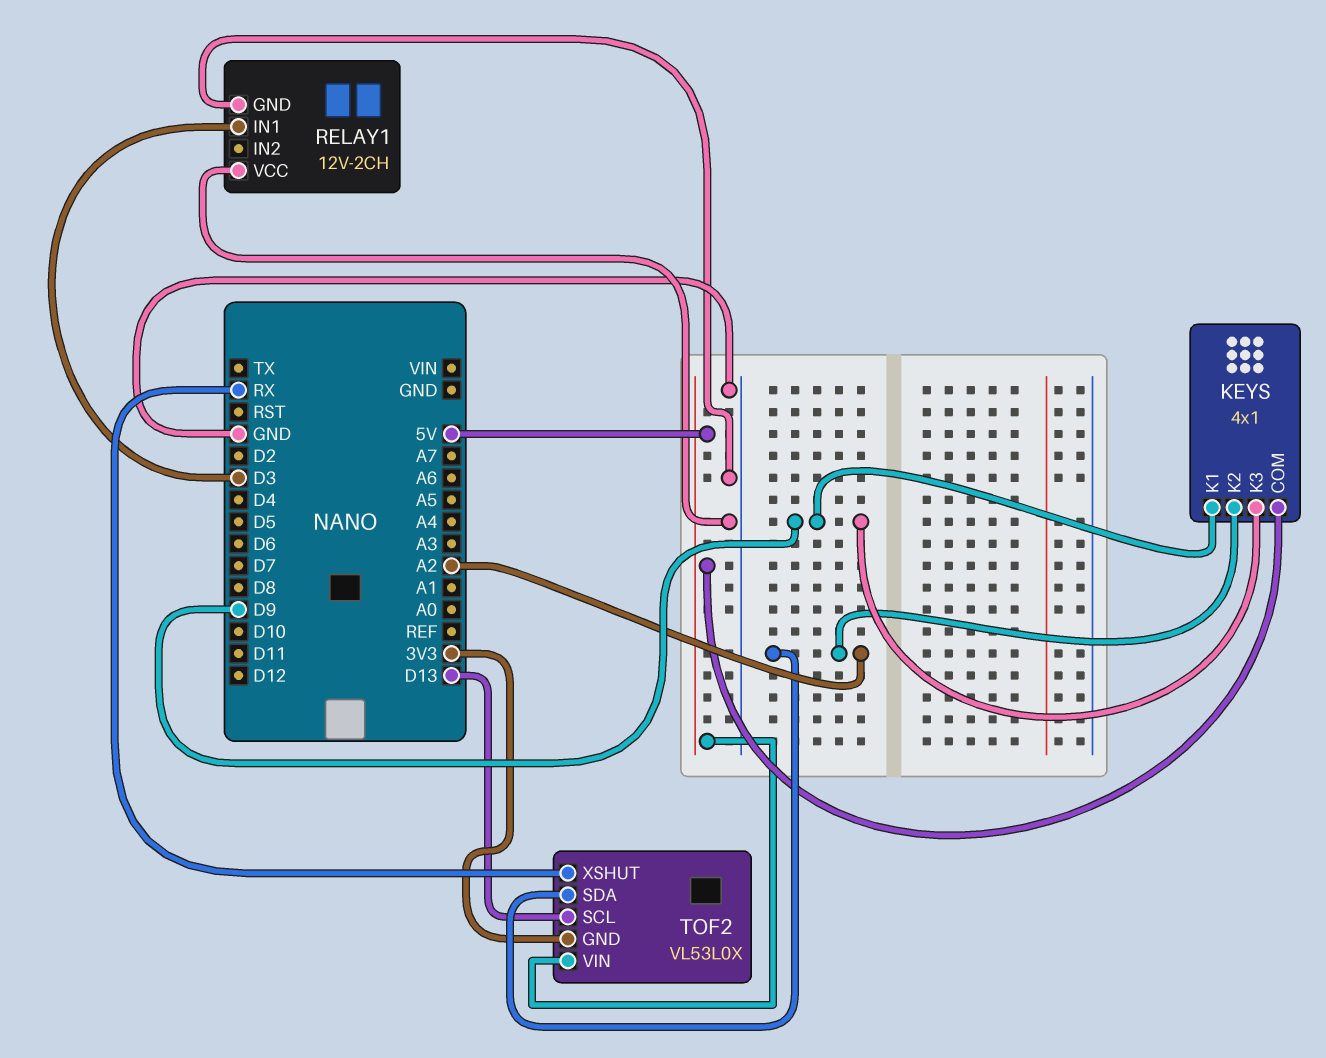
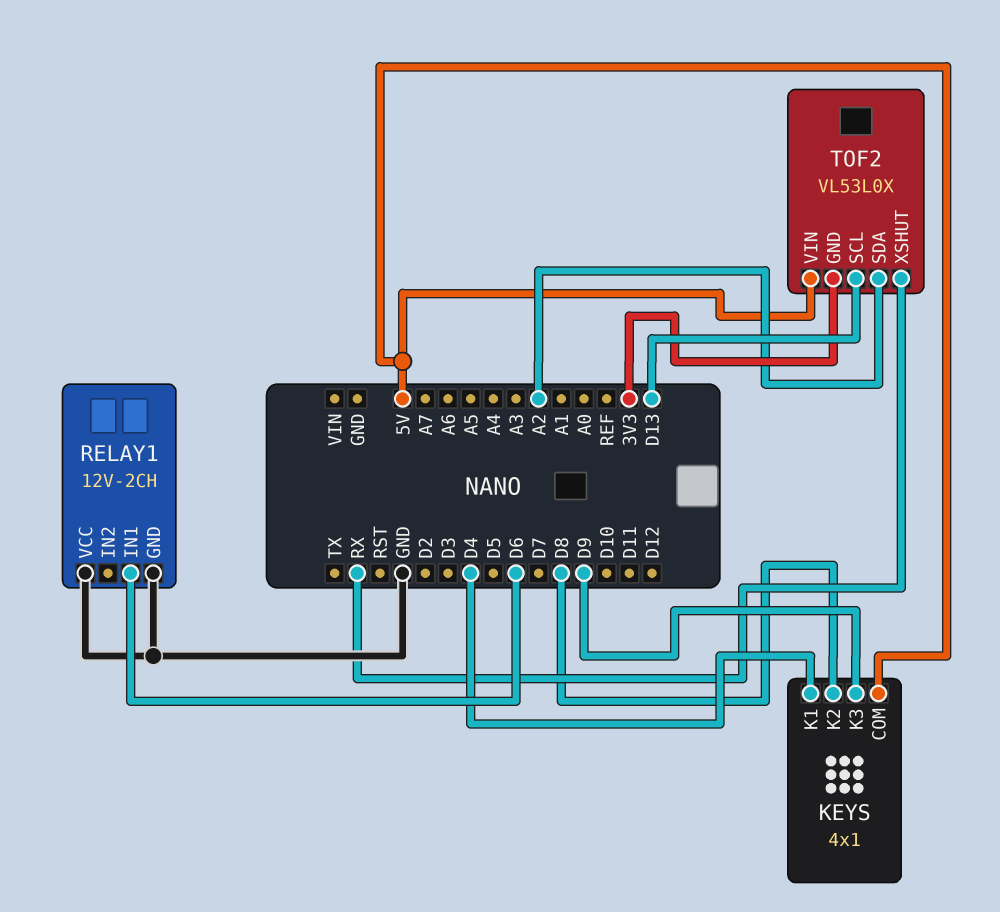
KEYS pin K1: D9 -> D4
KEYS pin K2: A2 -> D8
RELAY1 pin IN1: D3 -> D6

